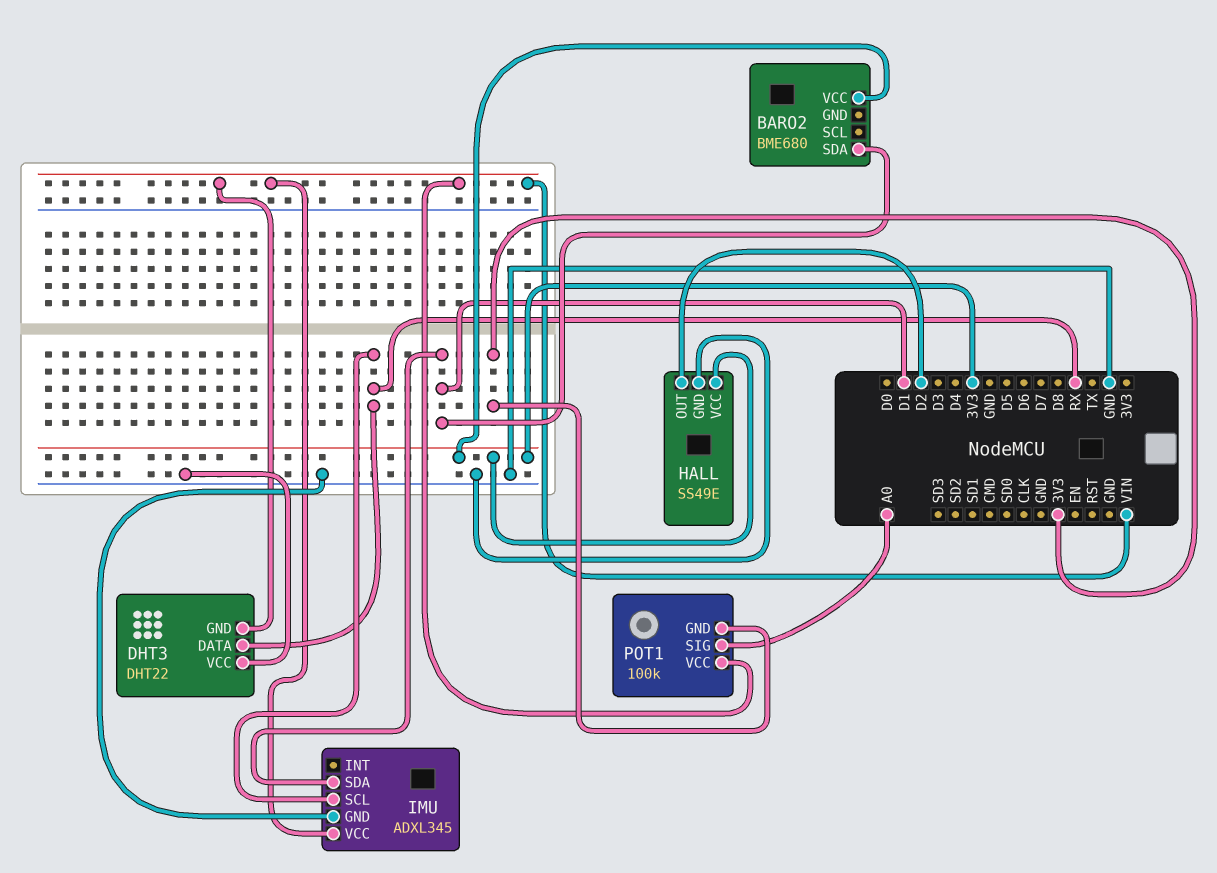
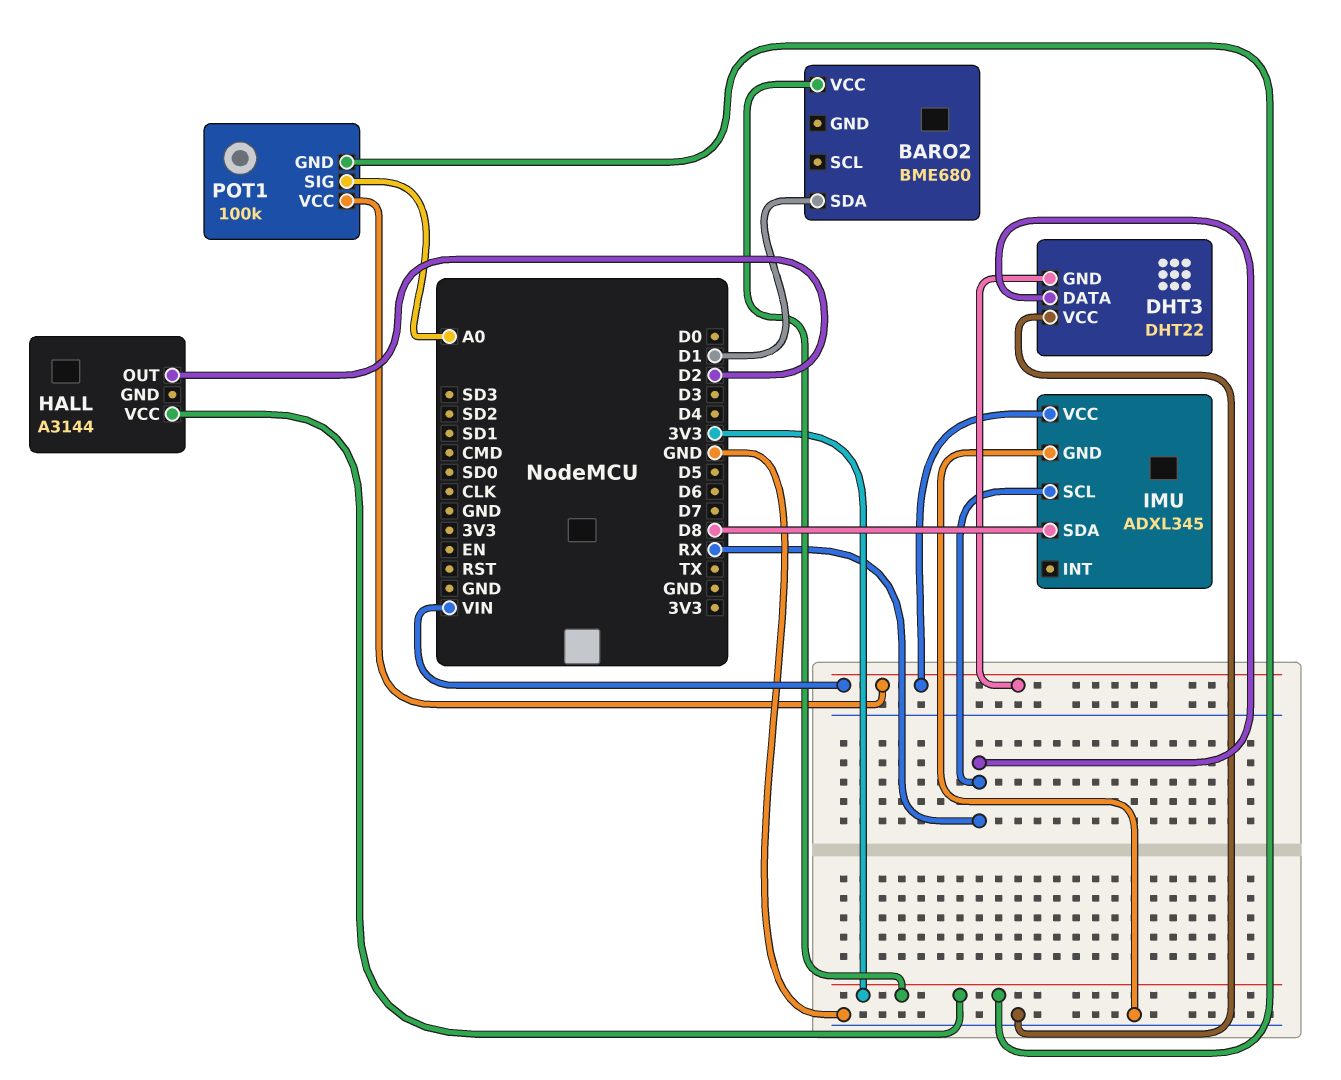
HALL: SS49E -> A3144
HALL pin GND: GND -> none
IMU pin SDA: D1 -> D8

